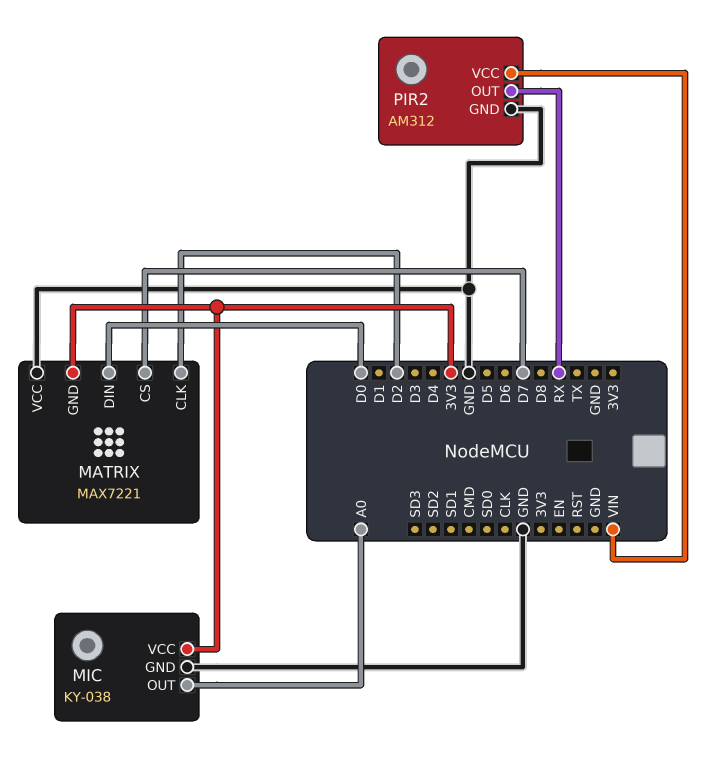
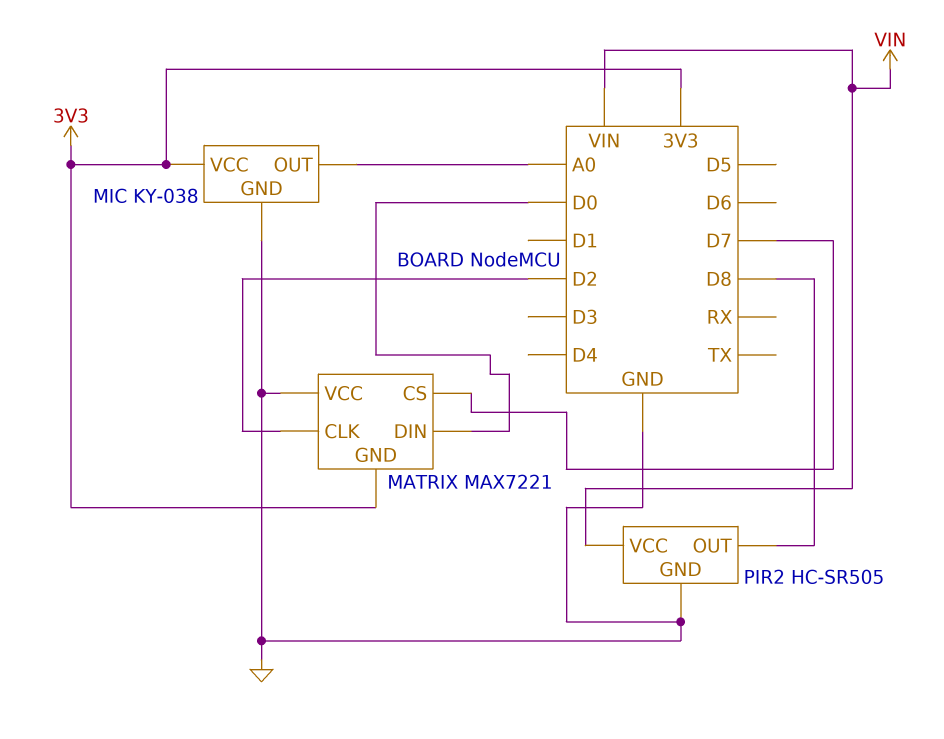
PIR2: AM312 -> HC-SR505
PIR2 pin OUT: RX -> D8

